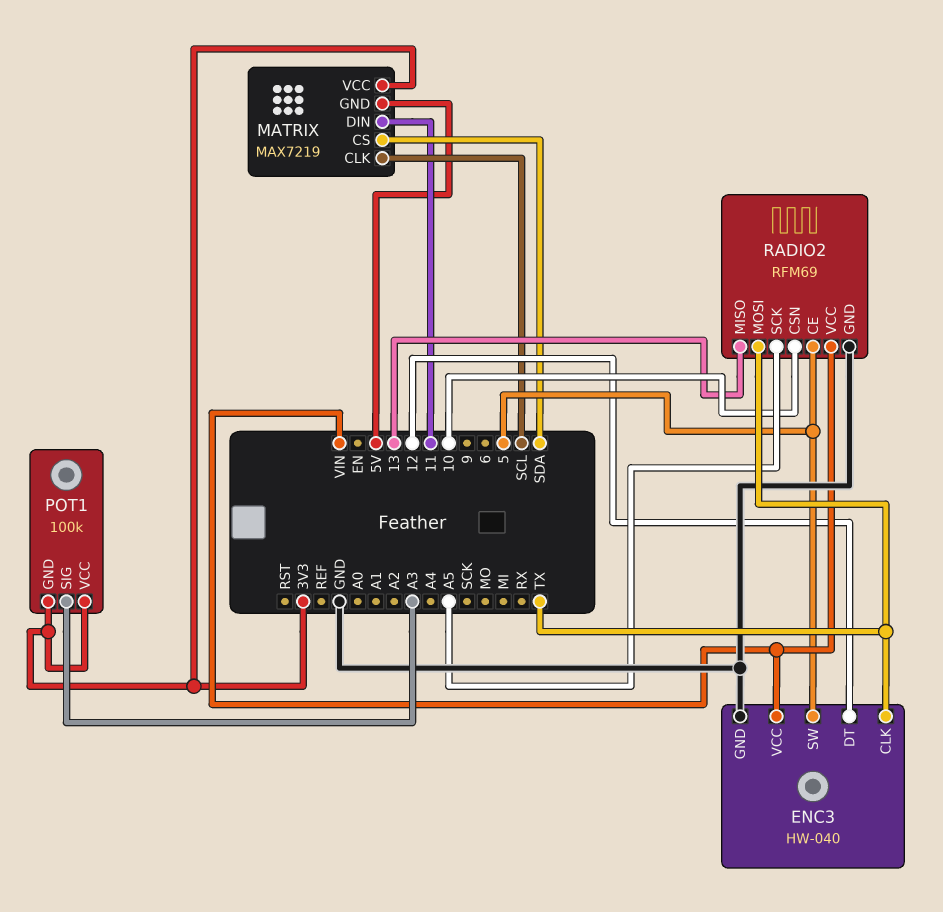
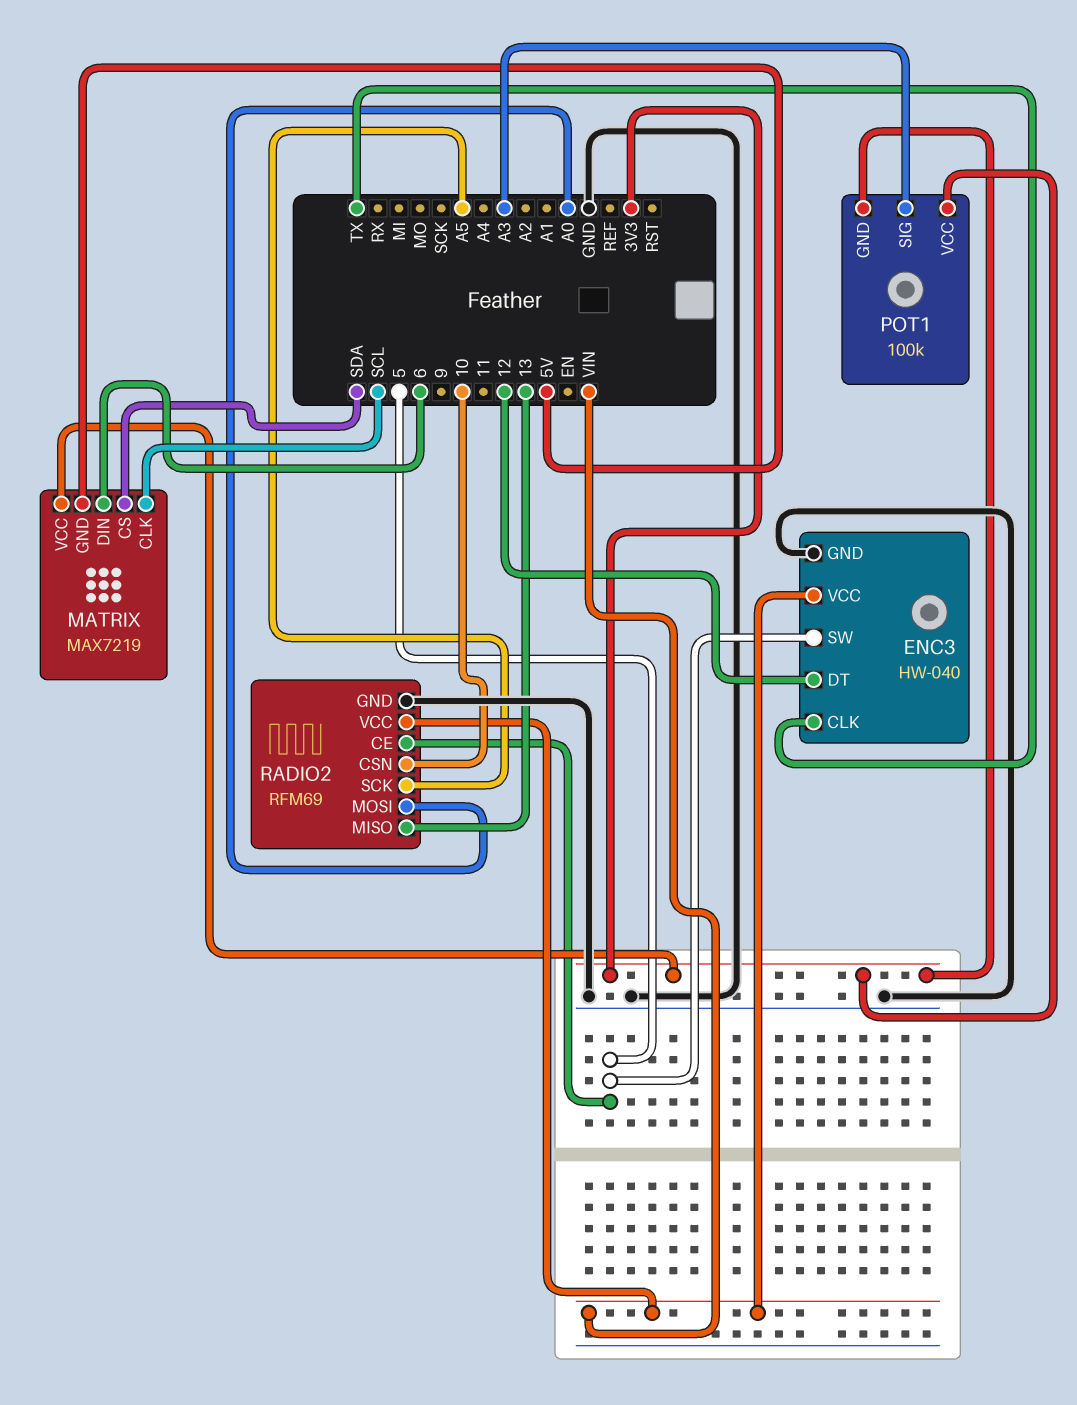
MATRIX pin DIN: 11 -> 6
RADIO2 pin MOSI: TX -> A0

